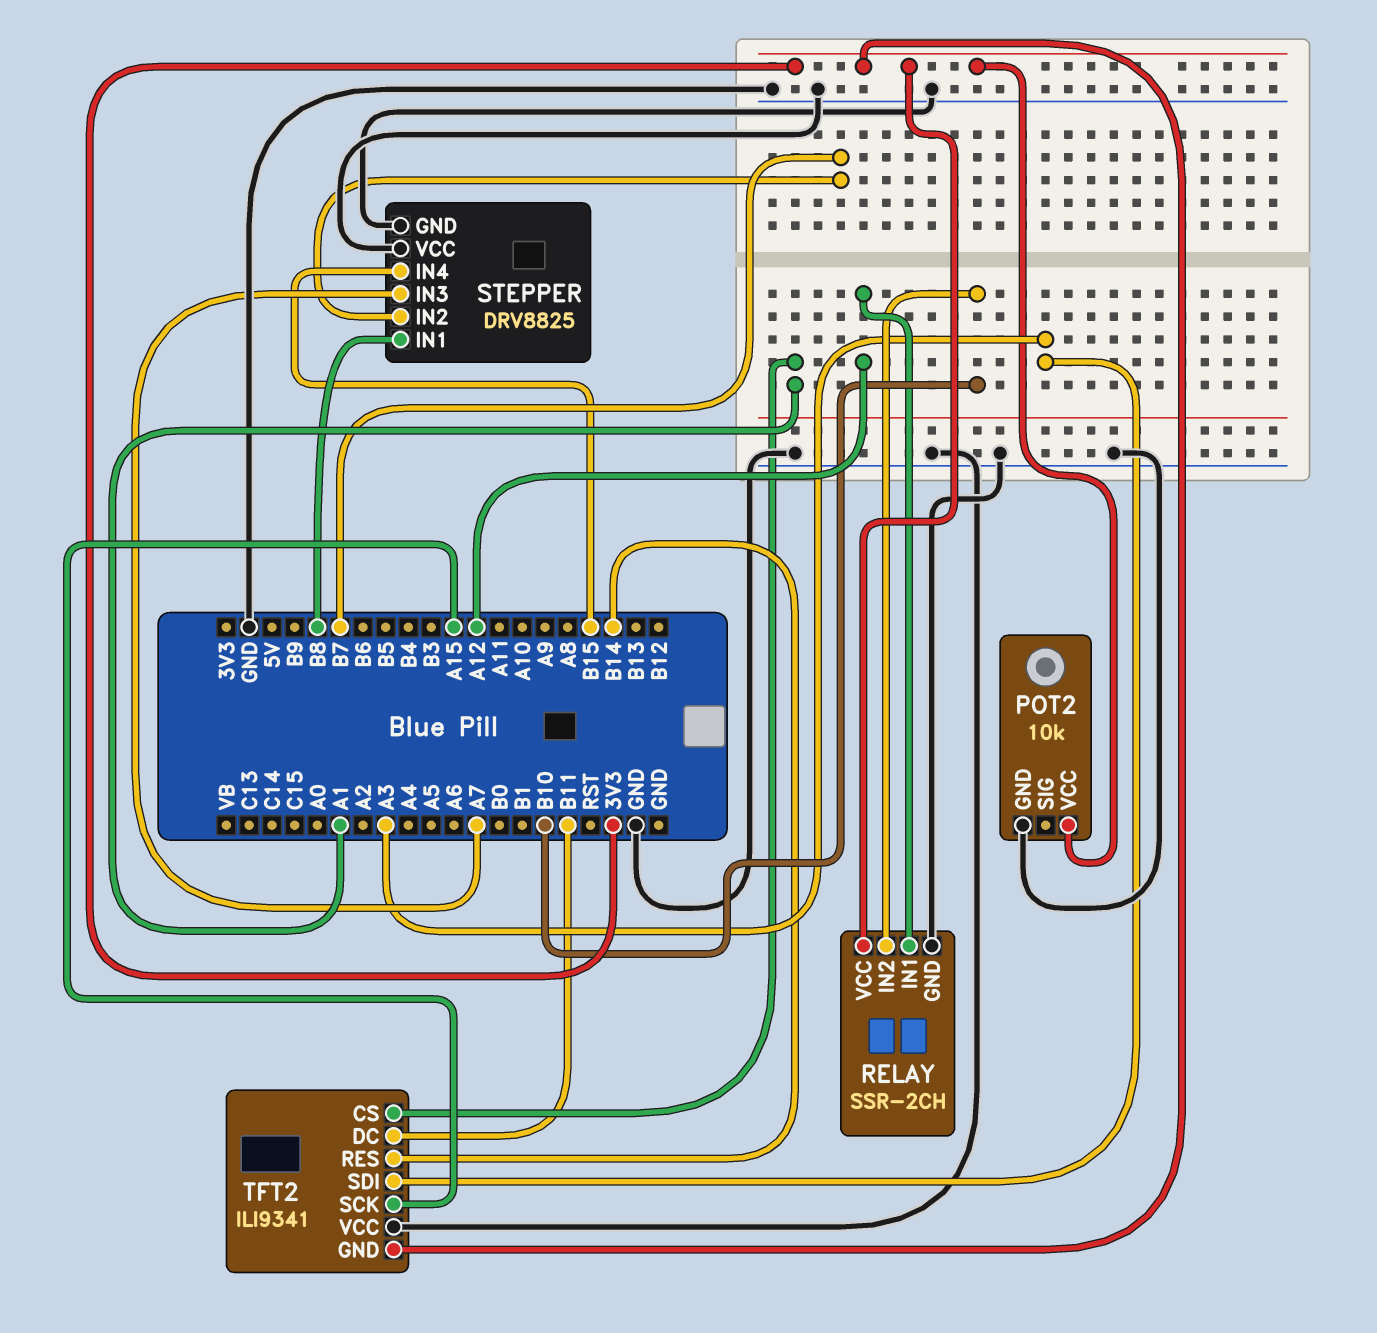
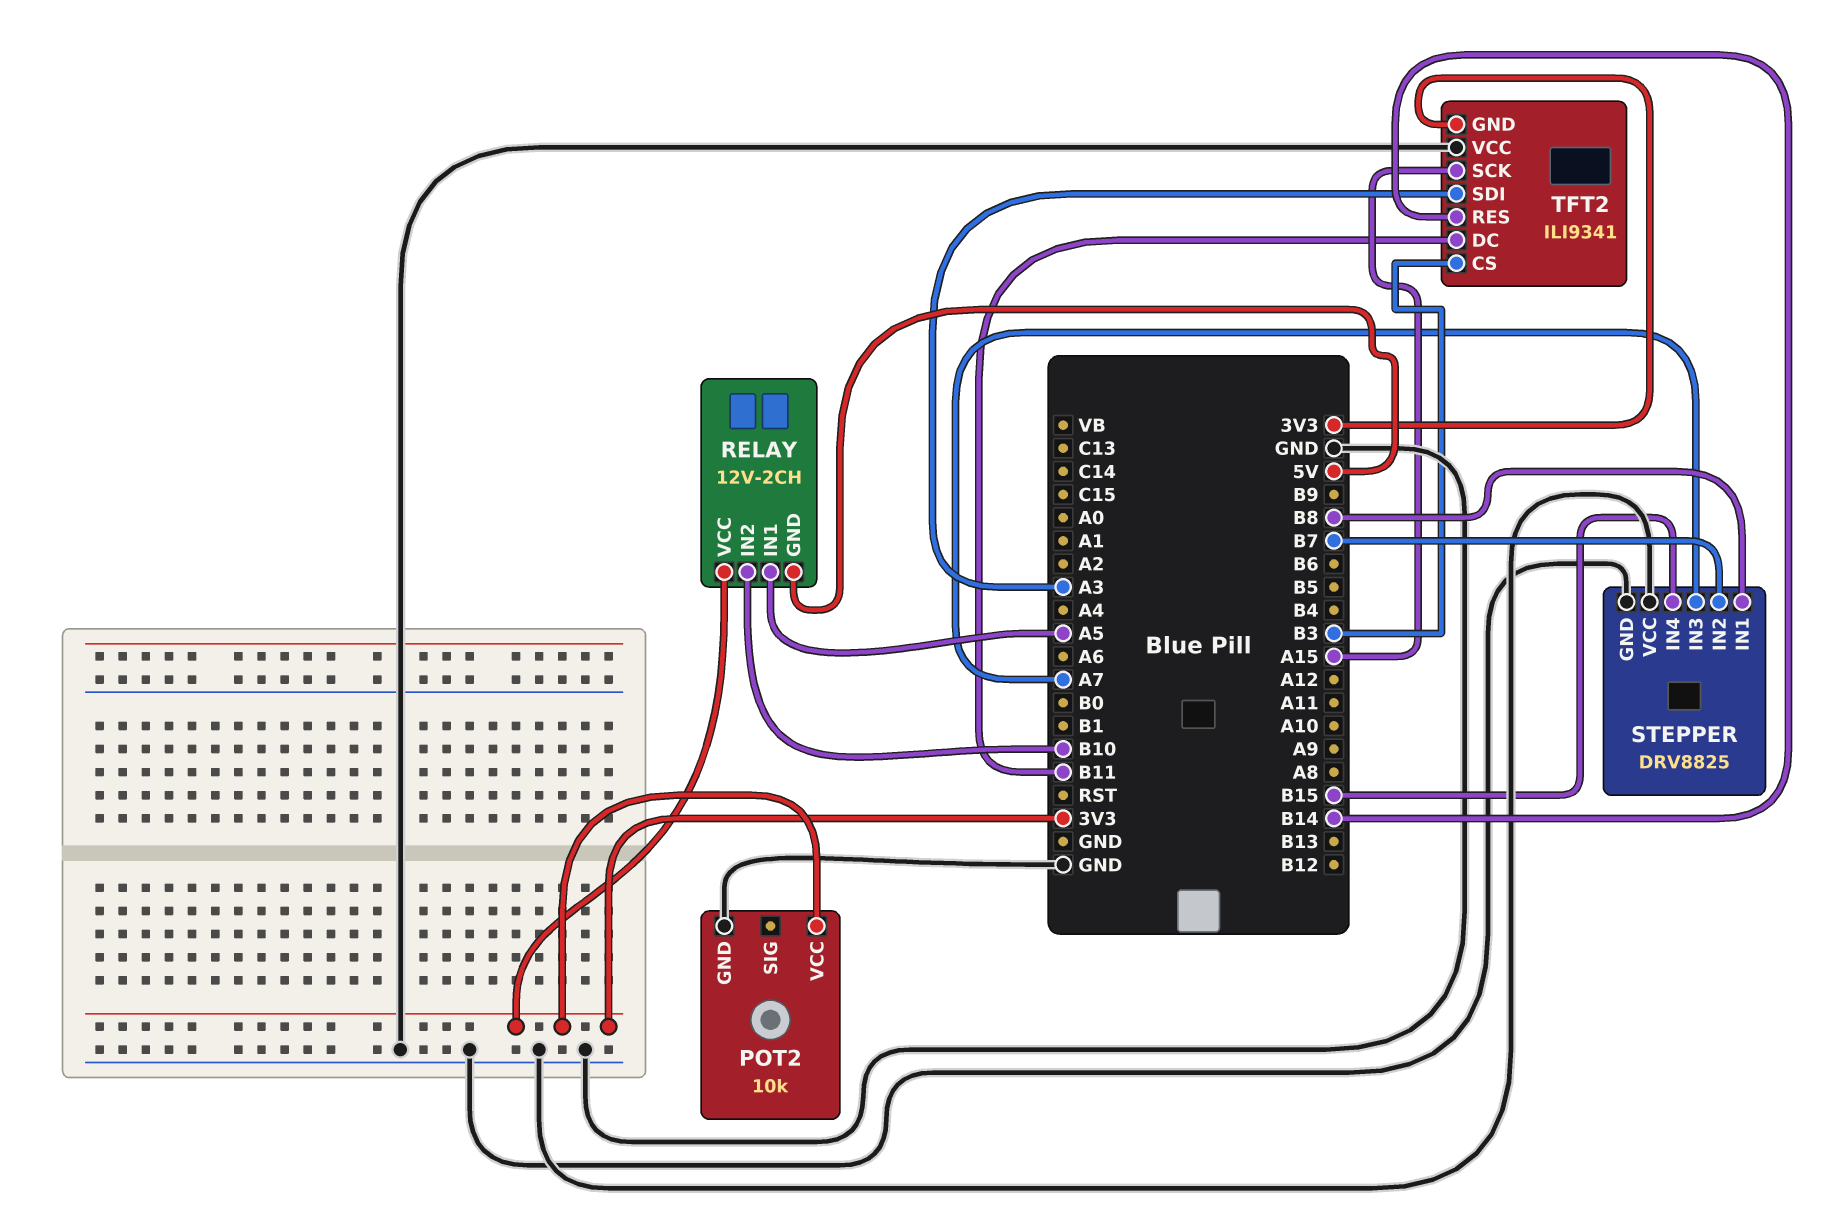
RELAY: SSR-2CH -> 12V-2CH
RELAY pin GND: GND -> 5V
RELAY pin IN1: A12 -> A5
TFT2 pin CS: A1 -> B3

